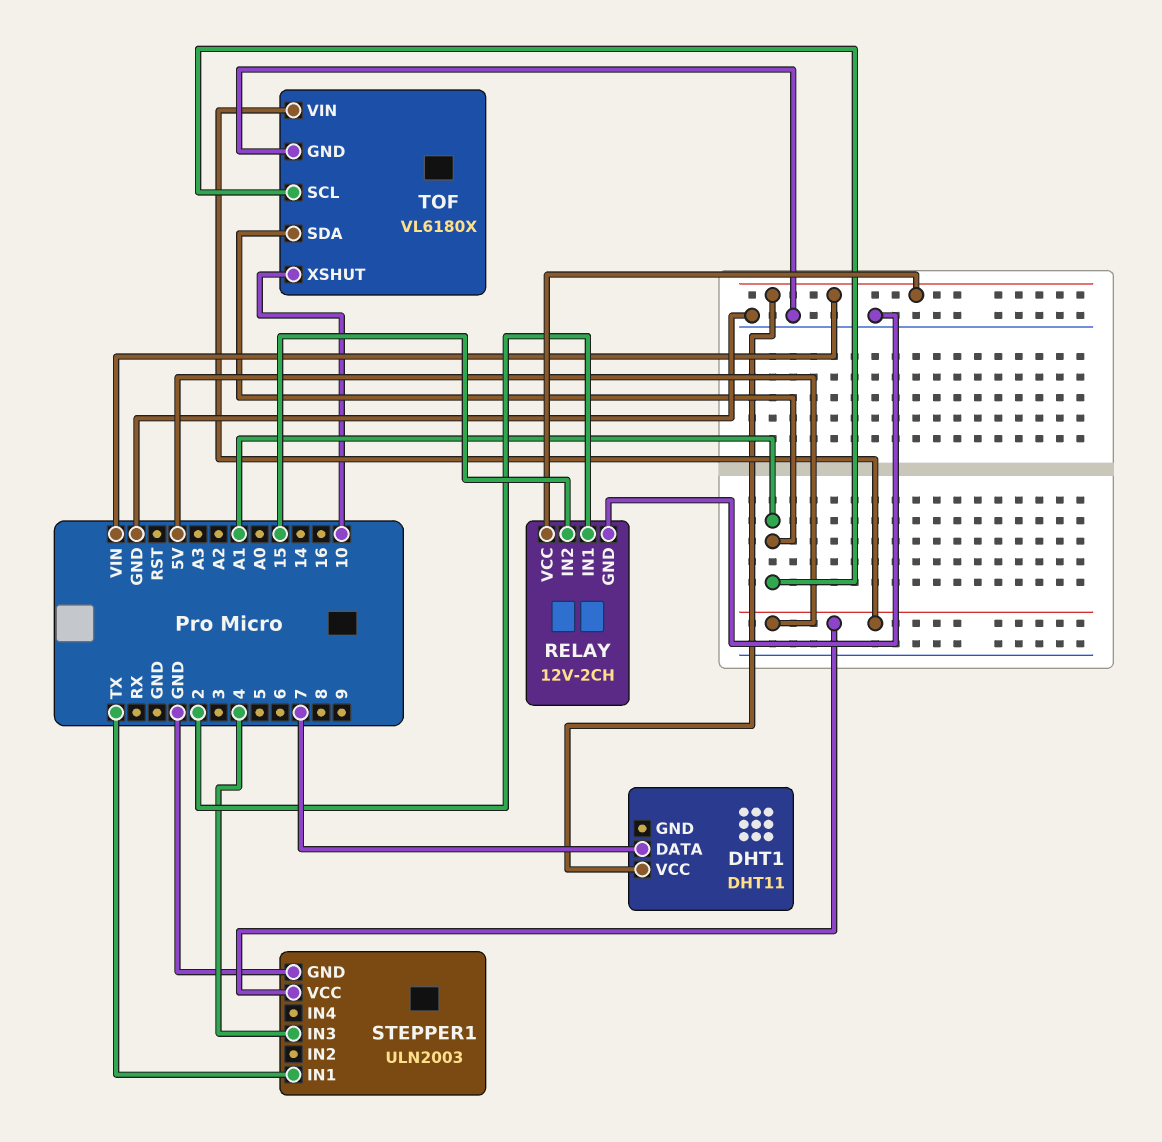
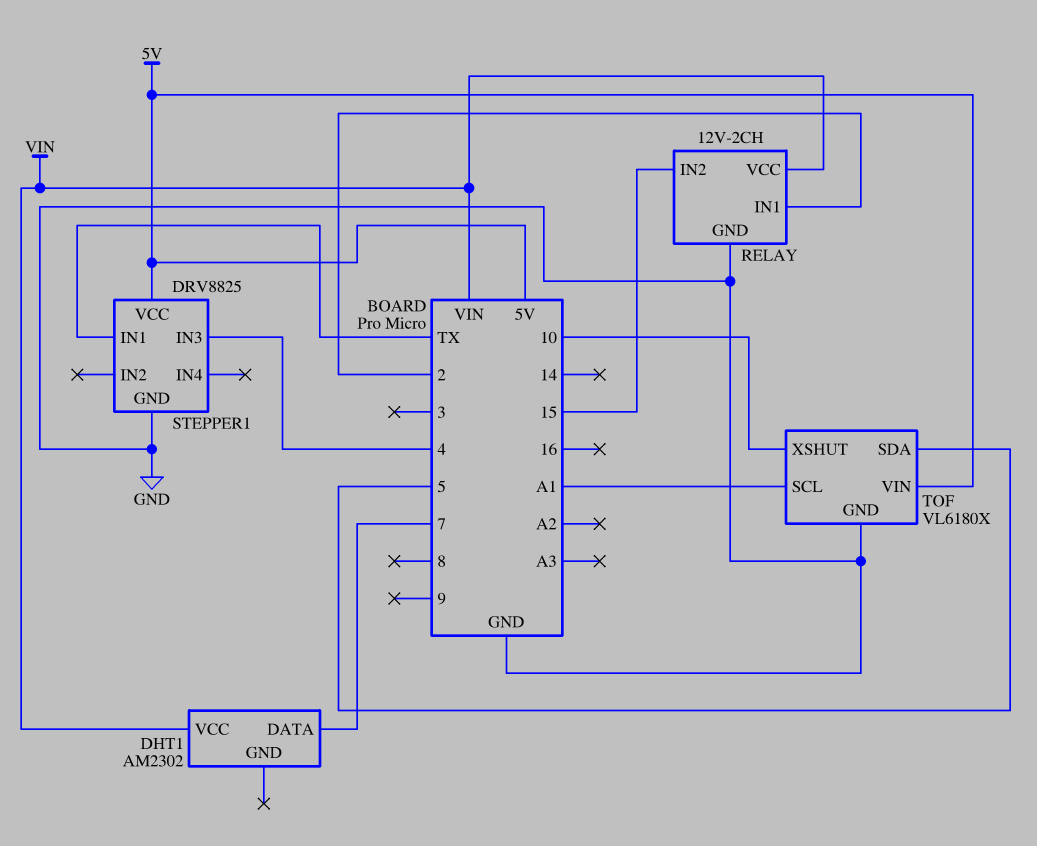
DHT1: DHT11 -> AM2302
STEPPER1: ULN2003 -> DRV8825
TOF pin SDA: A1 -> 5

